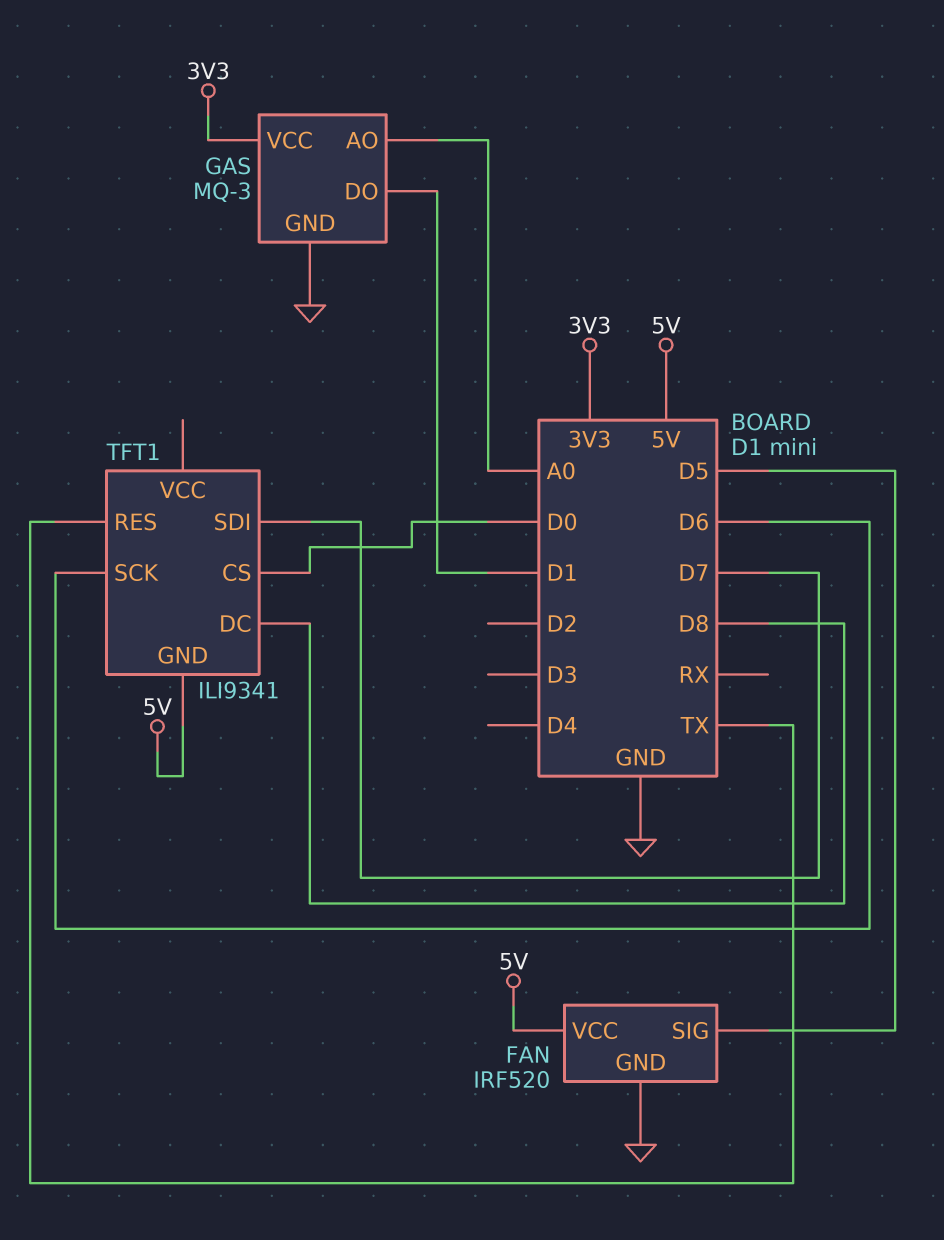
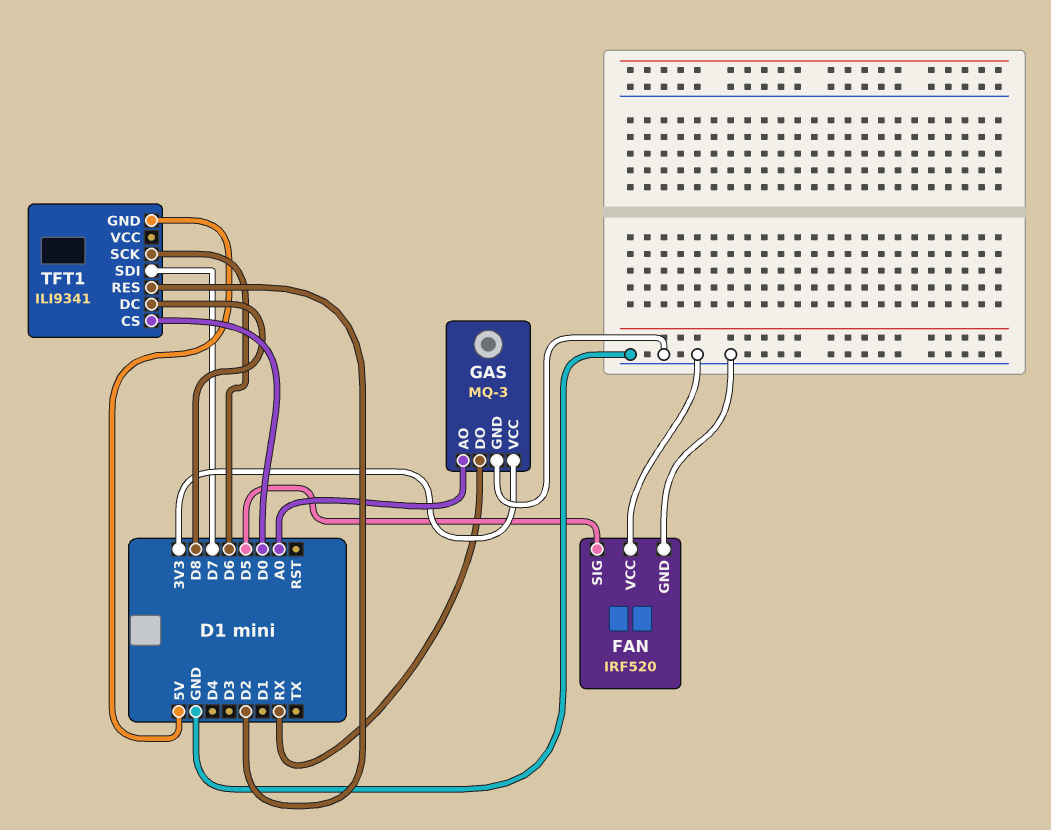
FAN pin VCC: 5V -> GND
GAS pin DO: D1 -> RX
TFT1 pin RES: TX -> D2

